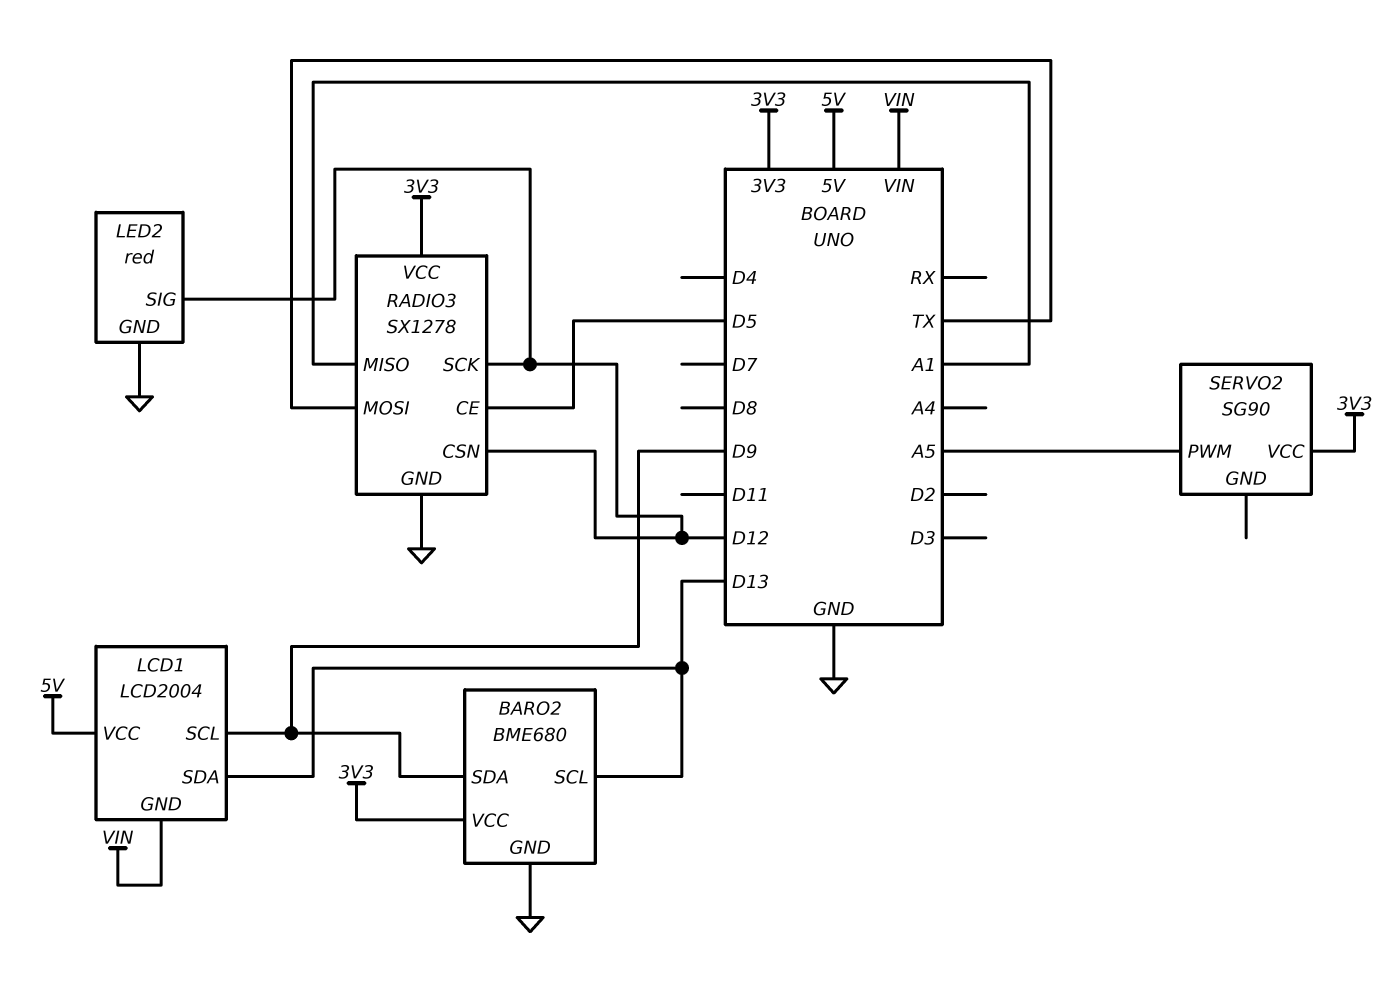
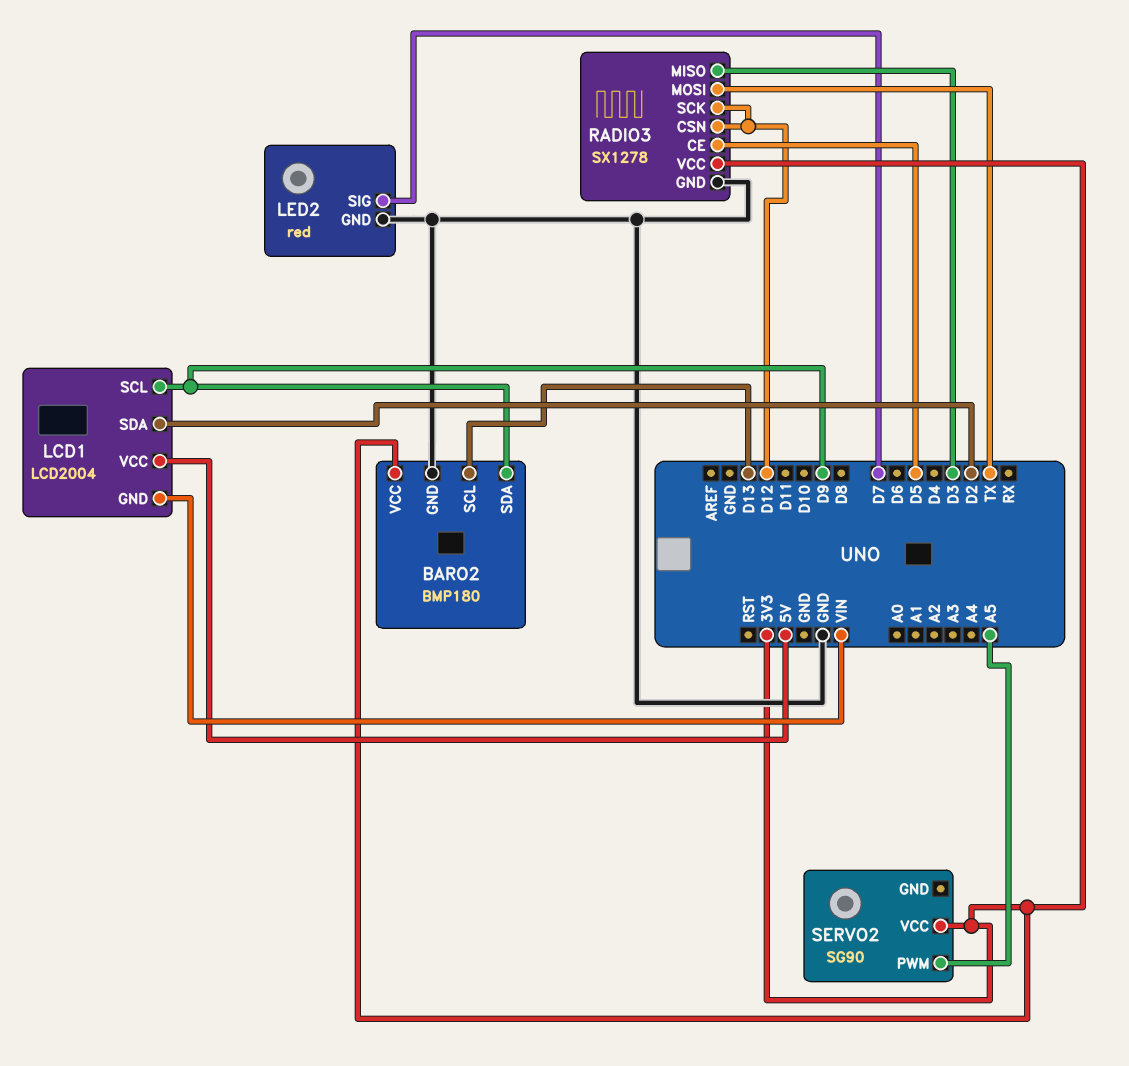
BARO2: BME680 -> BMP180
LCD1 pin SDA: D13 -> D2
LED2 pin SIG: D12 -> D7
RADIO3 pin MISO: A1 -> D3

